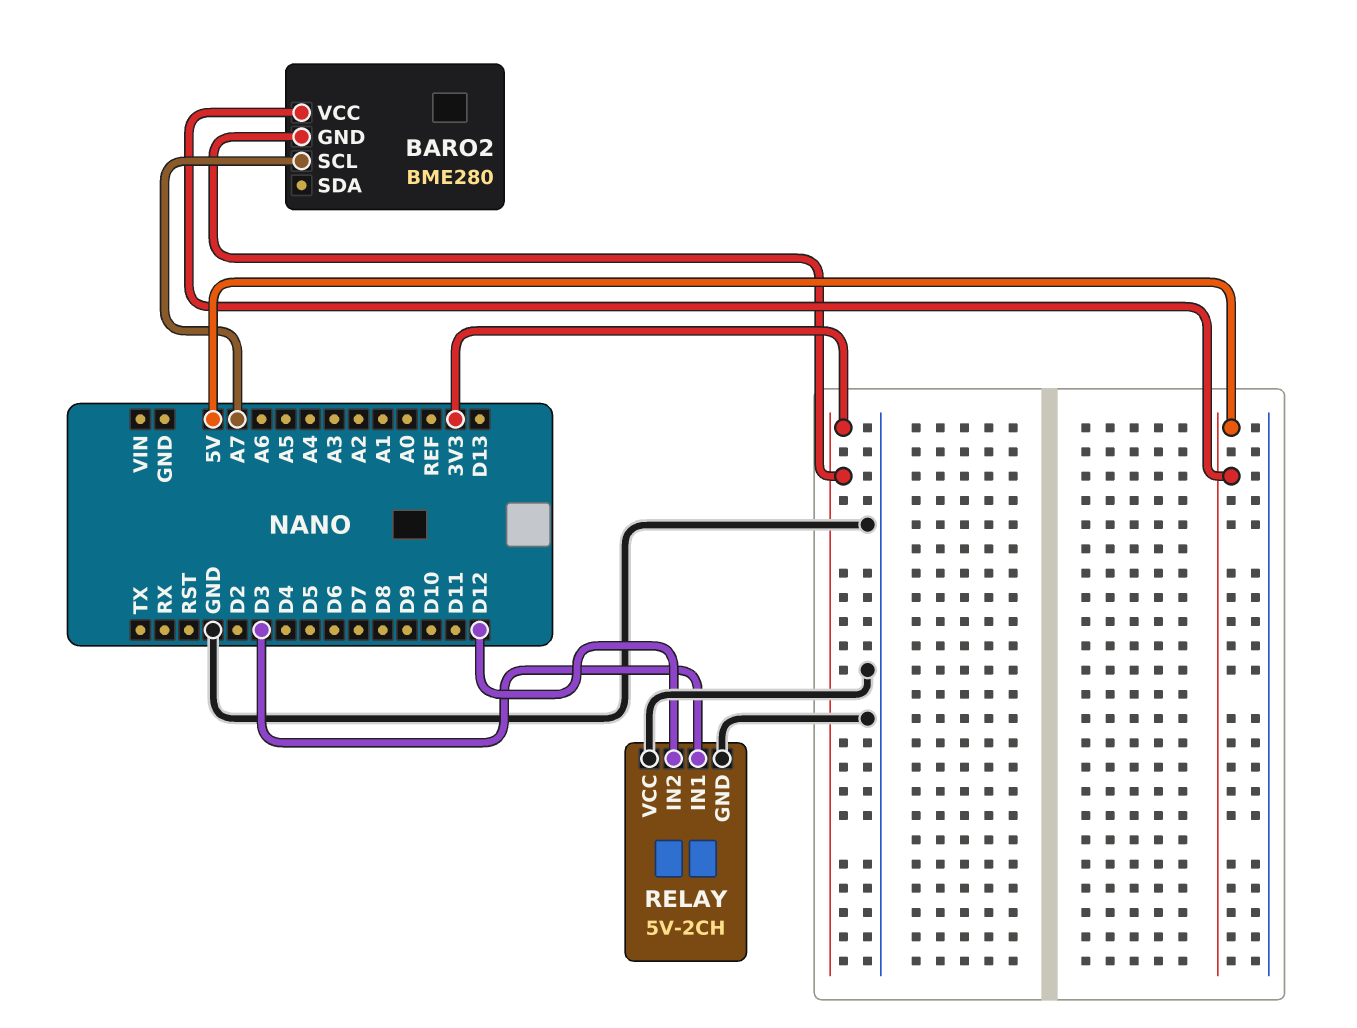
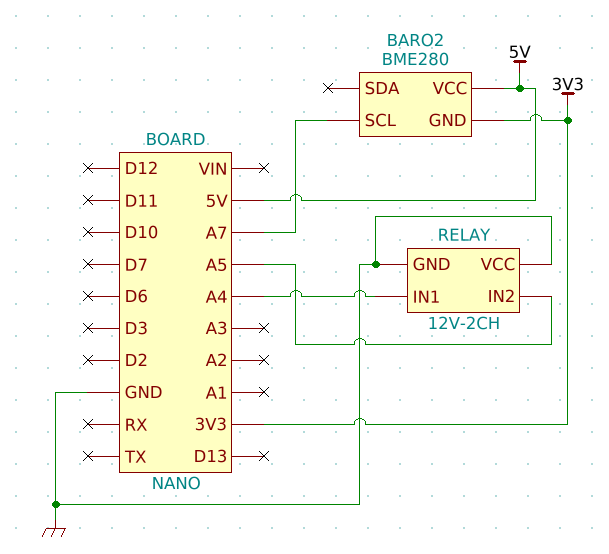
RELAY: 5V-2CH -> 12V-2CH
RELAY pin IN1: D3 -> A4
RELAY pin IN2: D12 -> A5

